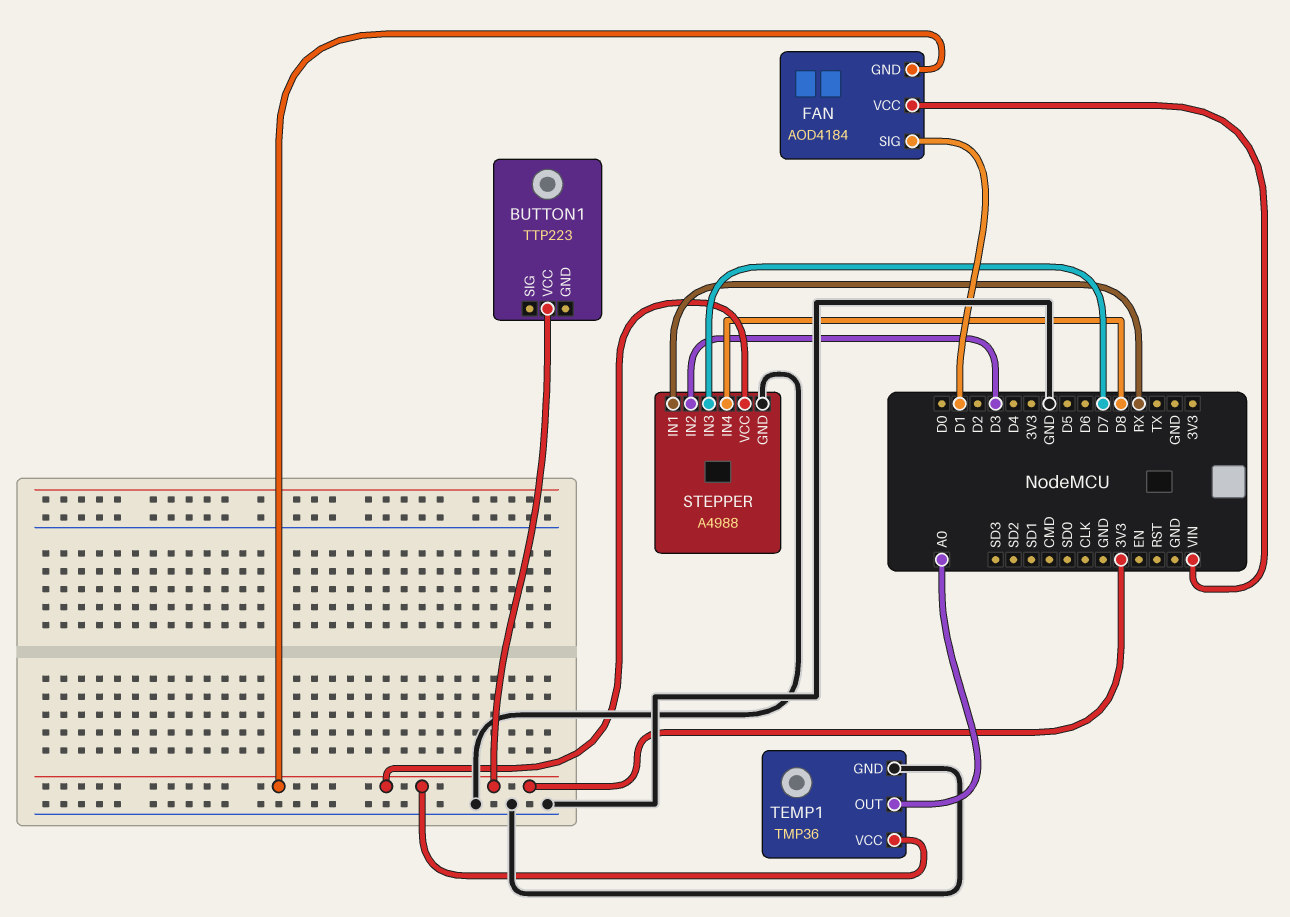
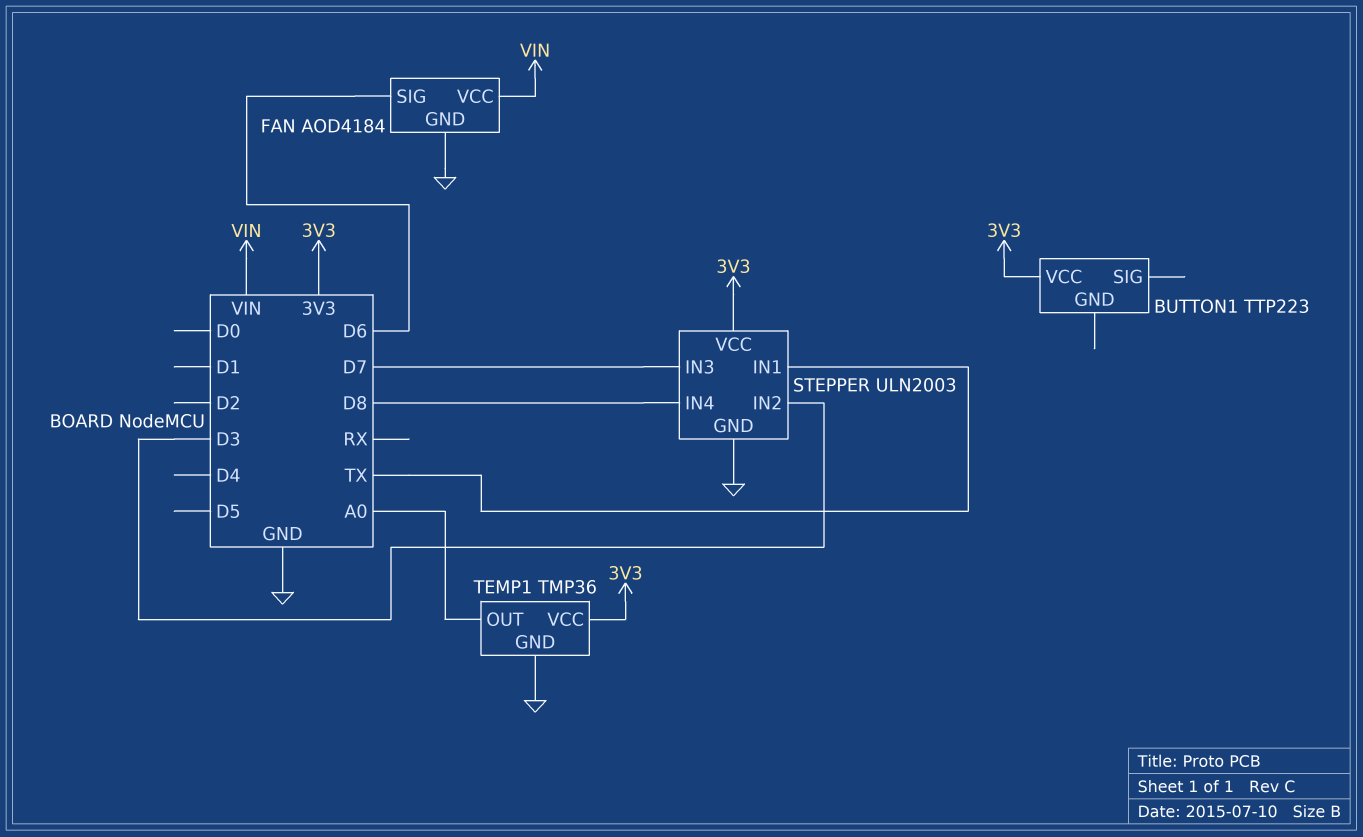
FAN pin GND: 3V3 -> GND
FAN pin SIG: D1 -> D6
STEPPER: A4988 -> ULN2003
STEPPER pin IN1: RX -> TX

